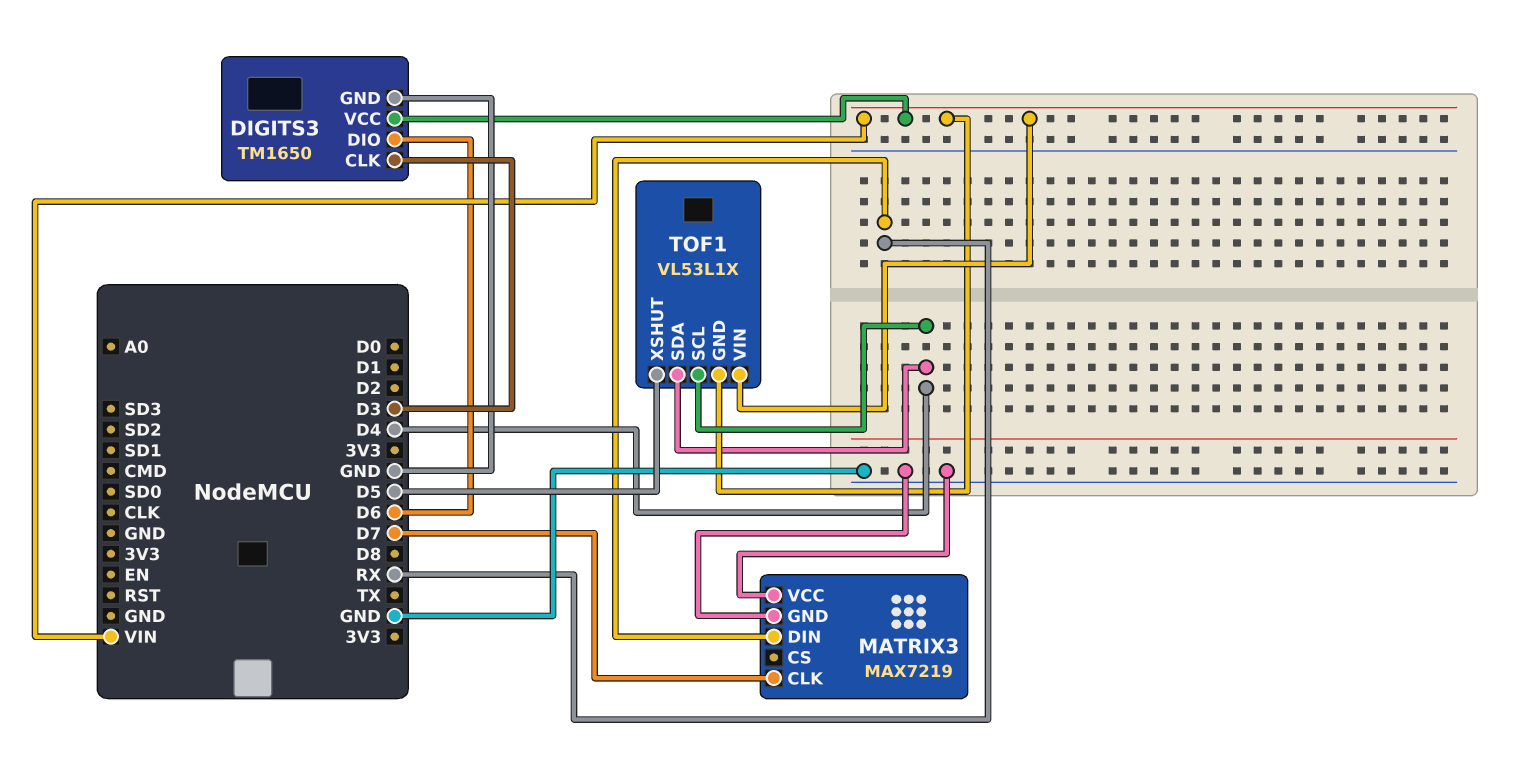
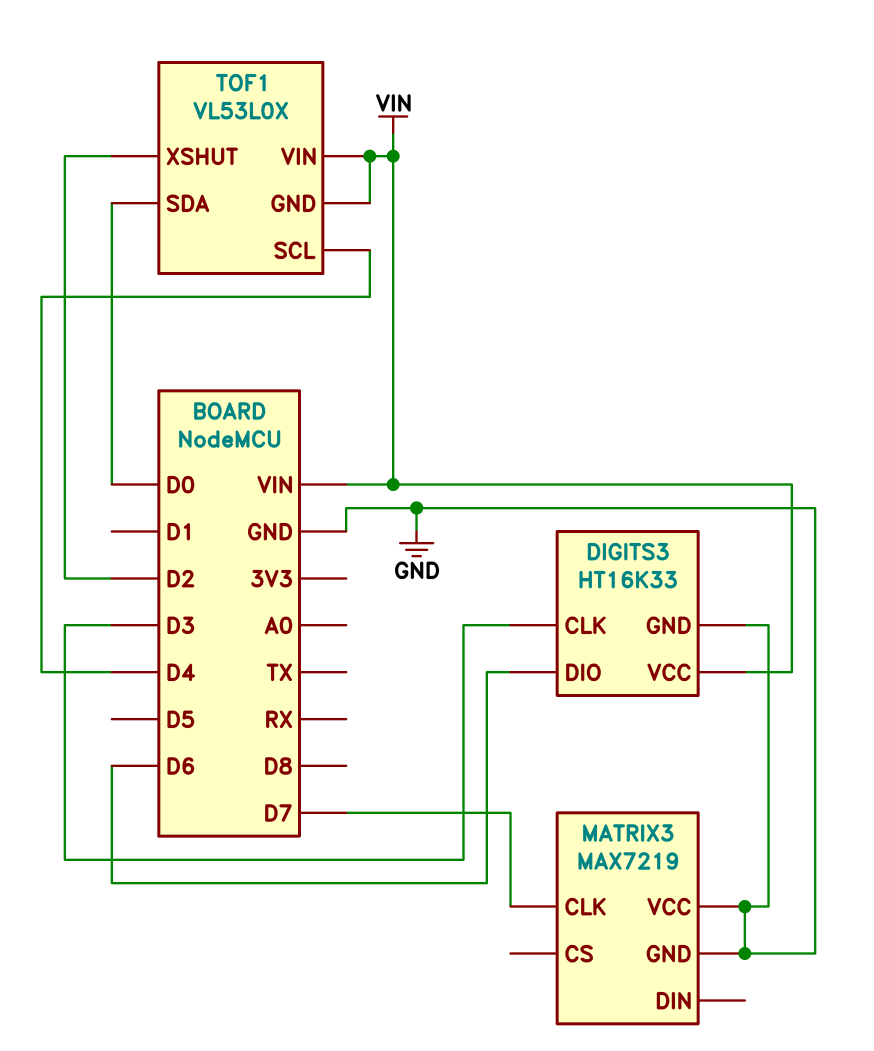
DIGITS3: TM1650 -> HT16K33
MATRIX3 pin DIN: RX -> none
TOF1: VL53L1X -> VL53L0X
TOF1 pin SDA: D4 -> D0
TOF1 pin XSHUT: D5 -> D2

